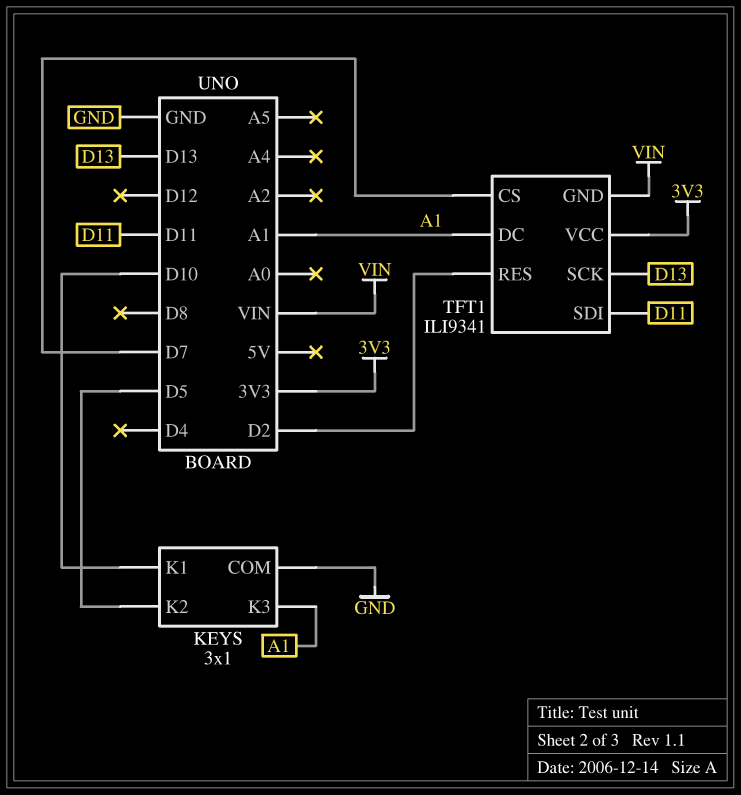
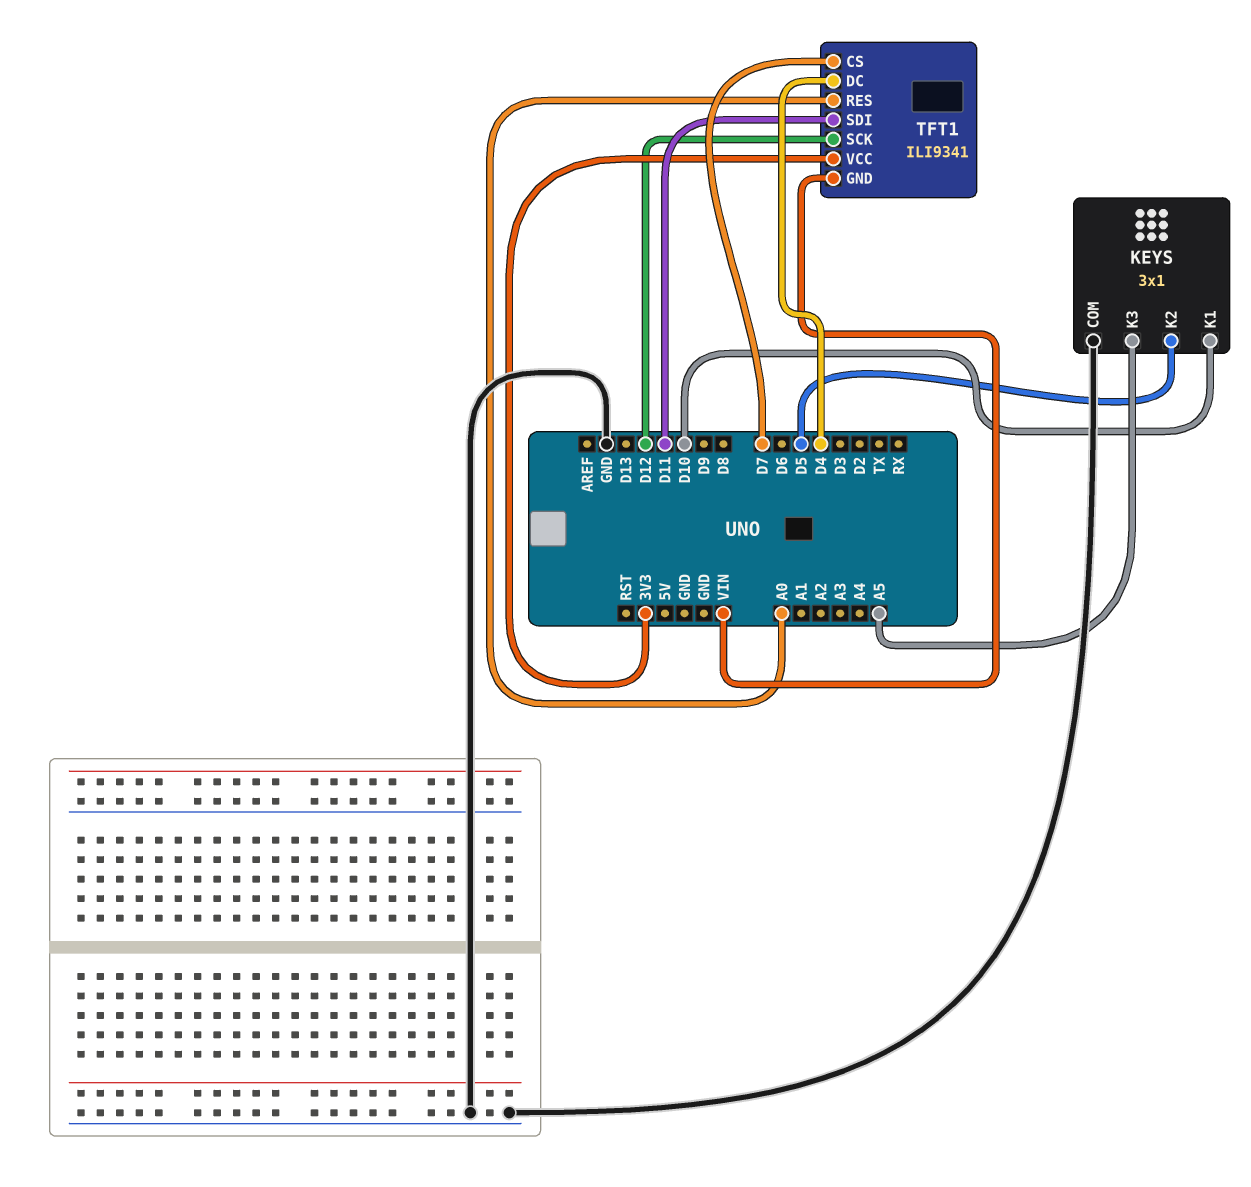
KEYS pin K3: A1 -> A5
TFT1 pin DC: A1 -> D4
TFT1 pin RES: D2 -> A0
TFT1 pin SCK: D13 -> D12

